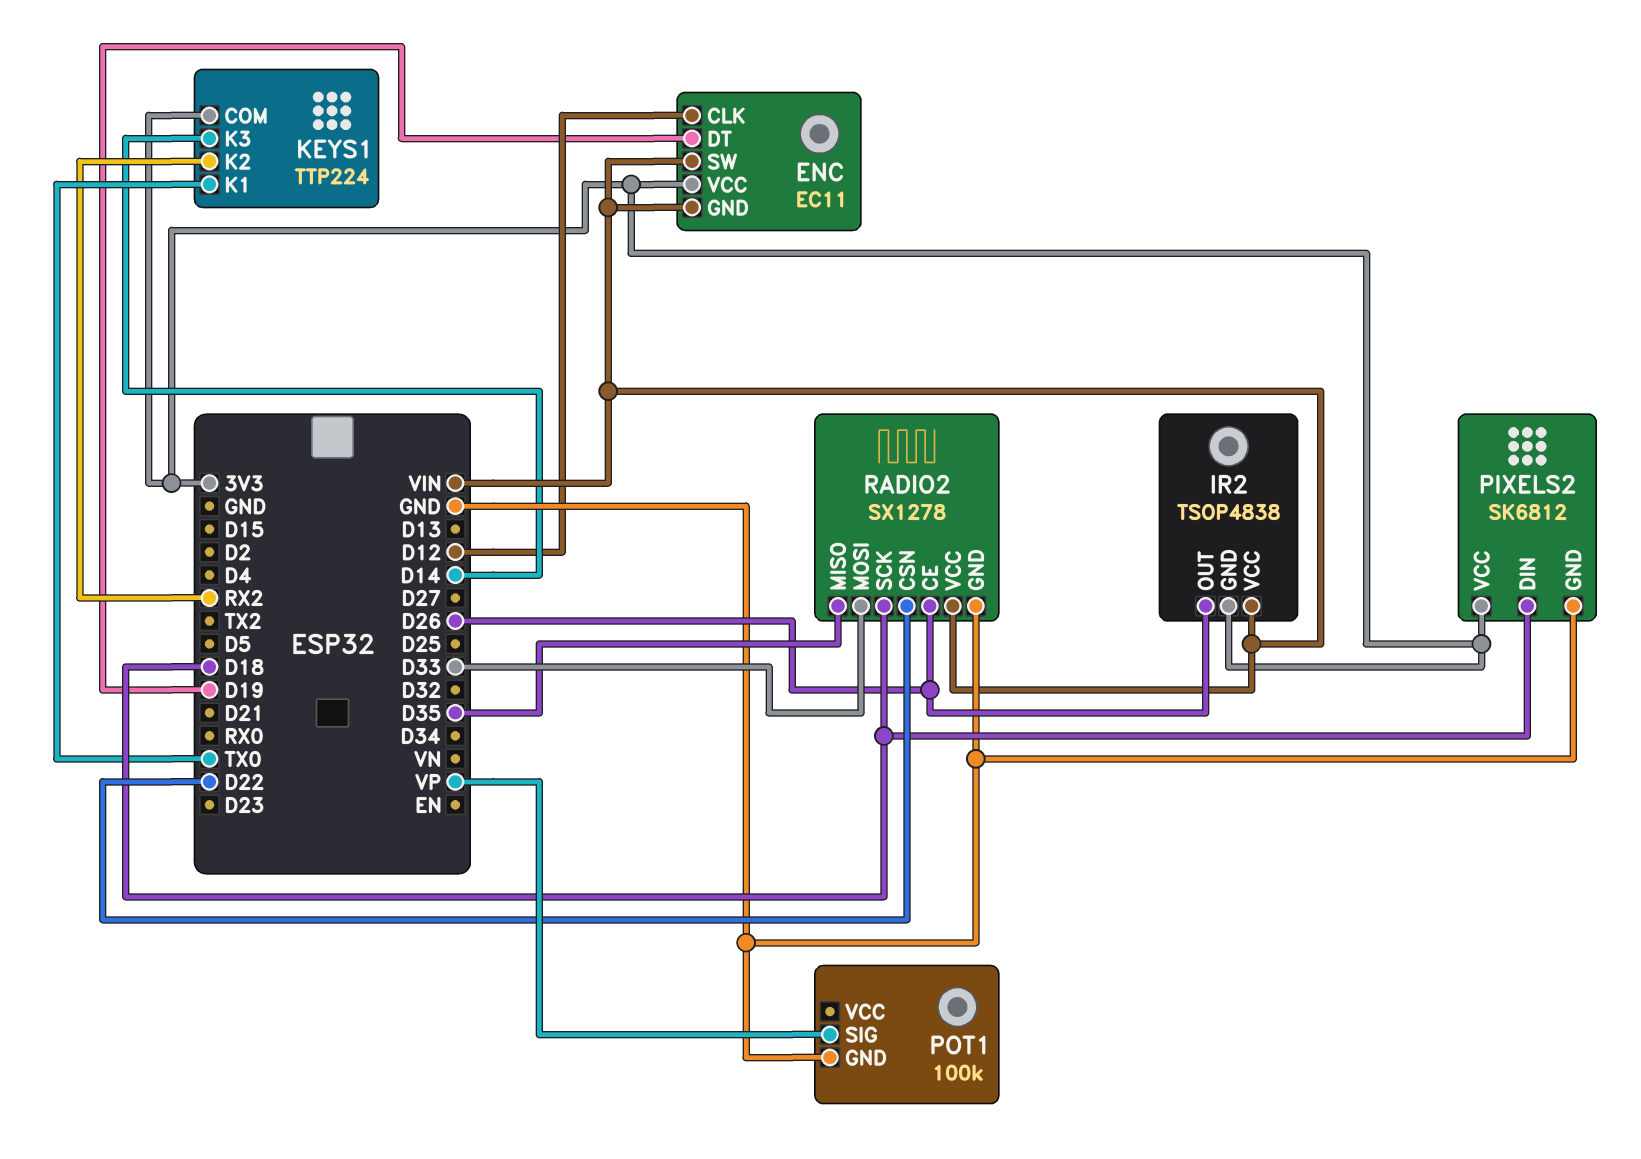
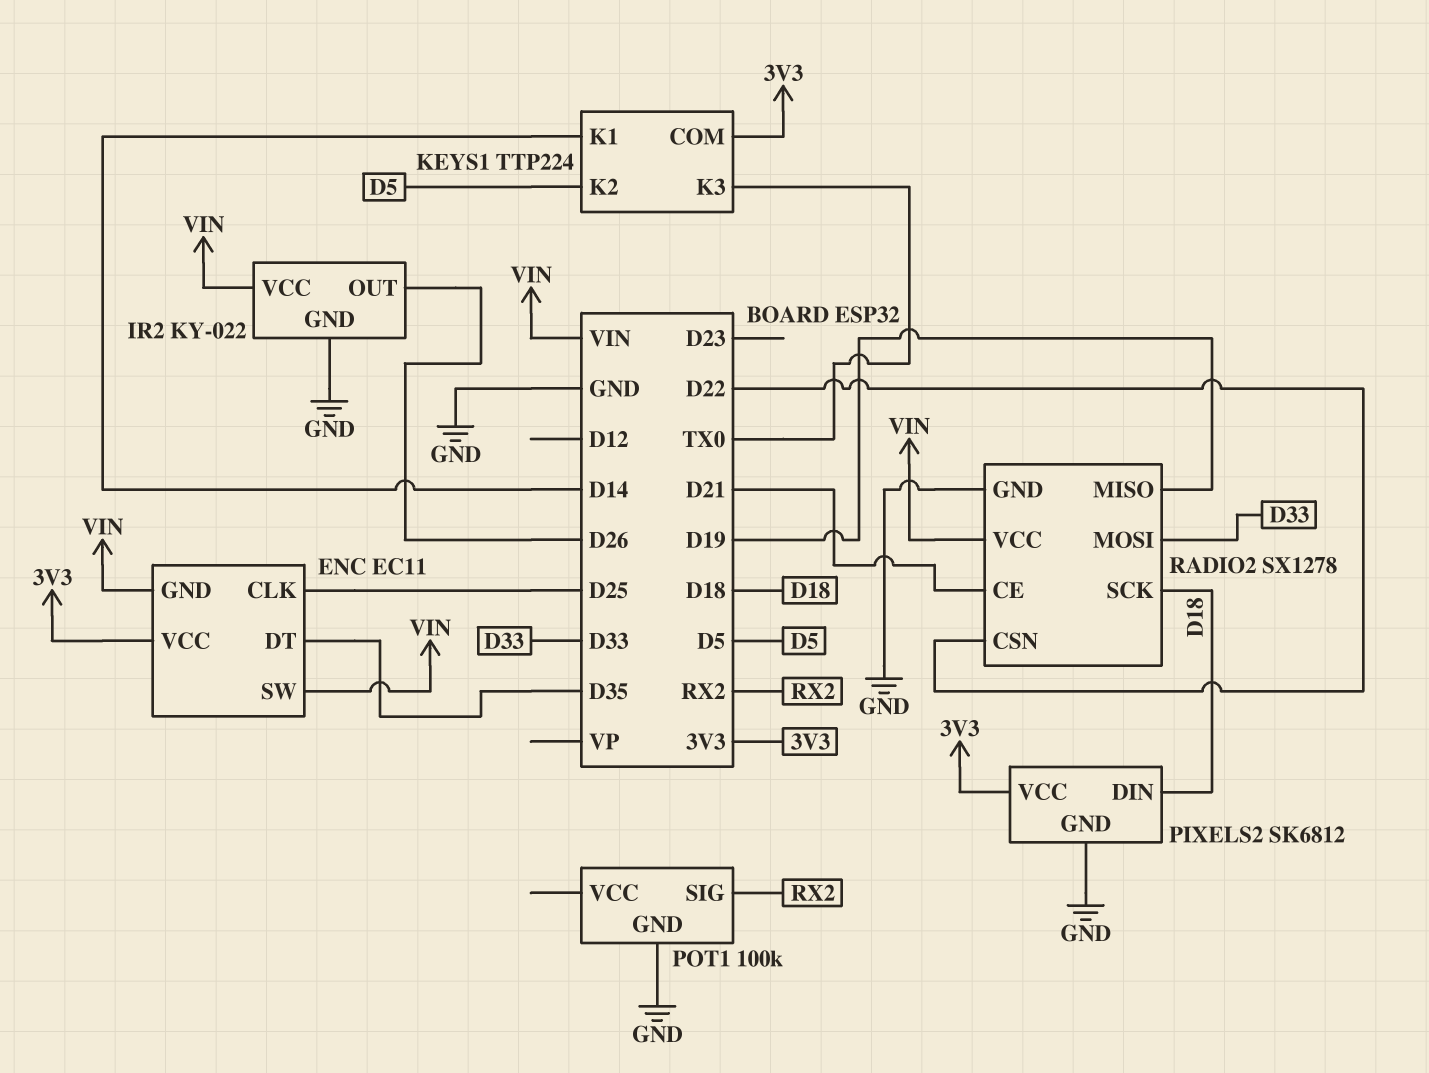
ENC pin CLK: D12 -> D25
ENC pin DT: D19 -> D35
IR2: TSOP4838 -> KY-022
IR2 pin GND: 3V3 -> GND
KEYS1 pin K1: TX0 -> D14
KEYS1 pin K2: RX2 -> D5
KEYS1 pin K3: D14 -> TX0
POT1 pin SIG: VP -> RX2
RADIO2 pin CE: D26 -> D21
RADIO2 pin MISO: D35 -> D19

